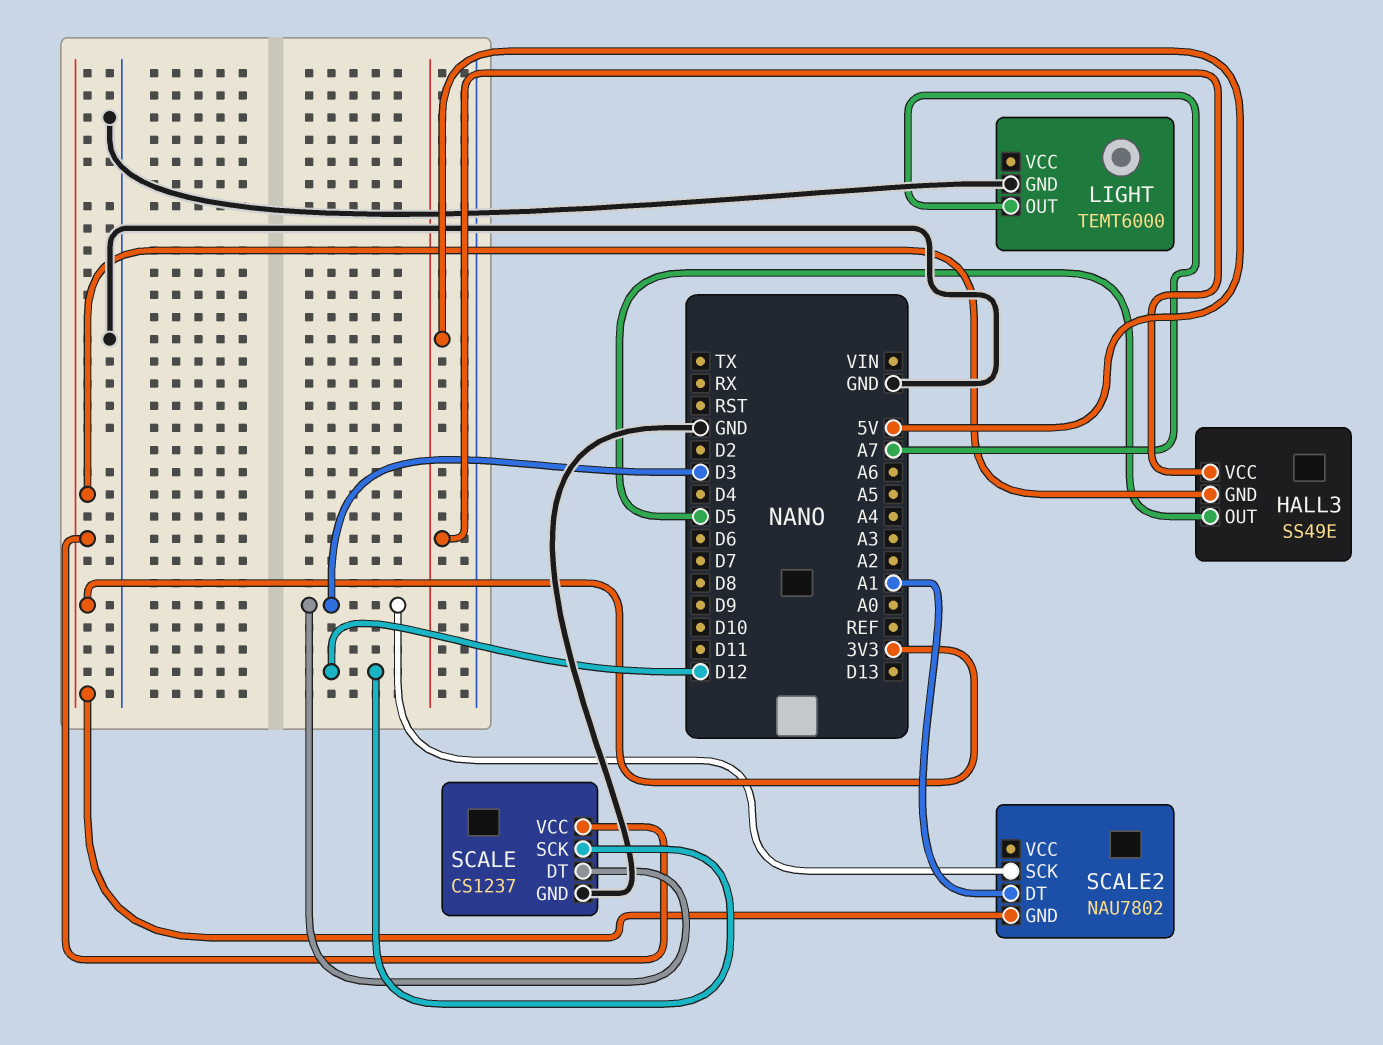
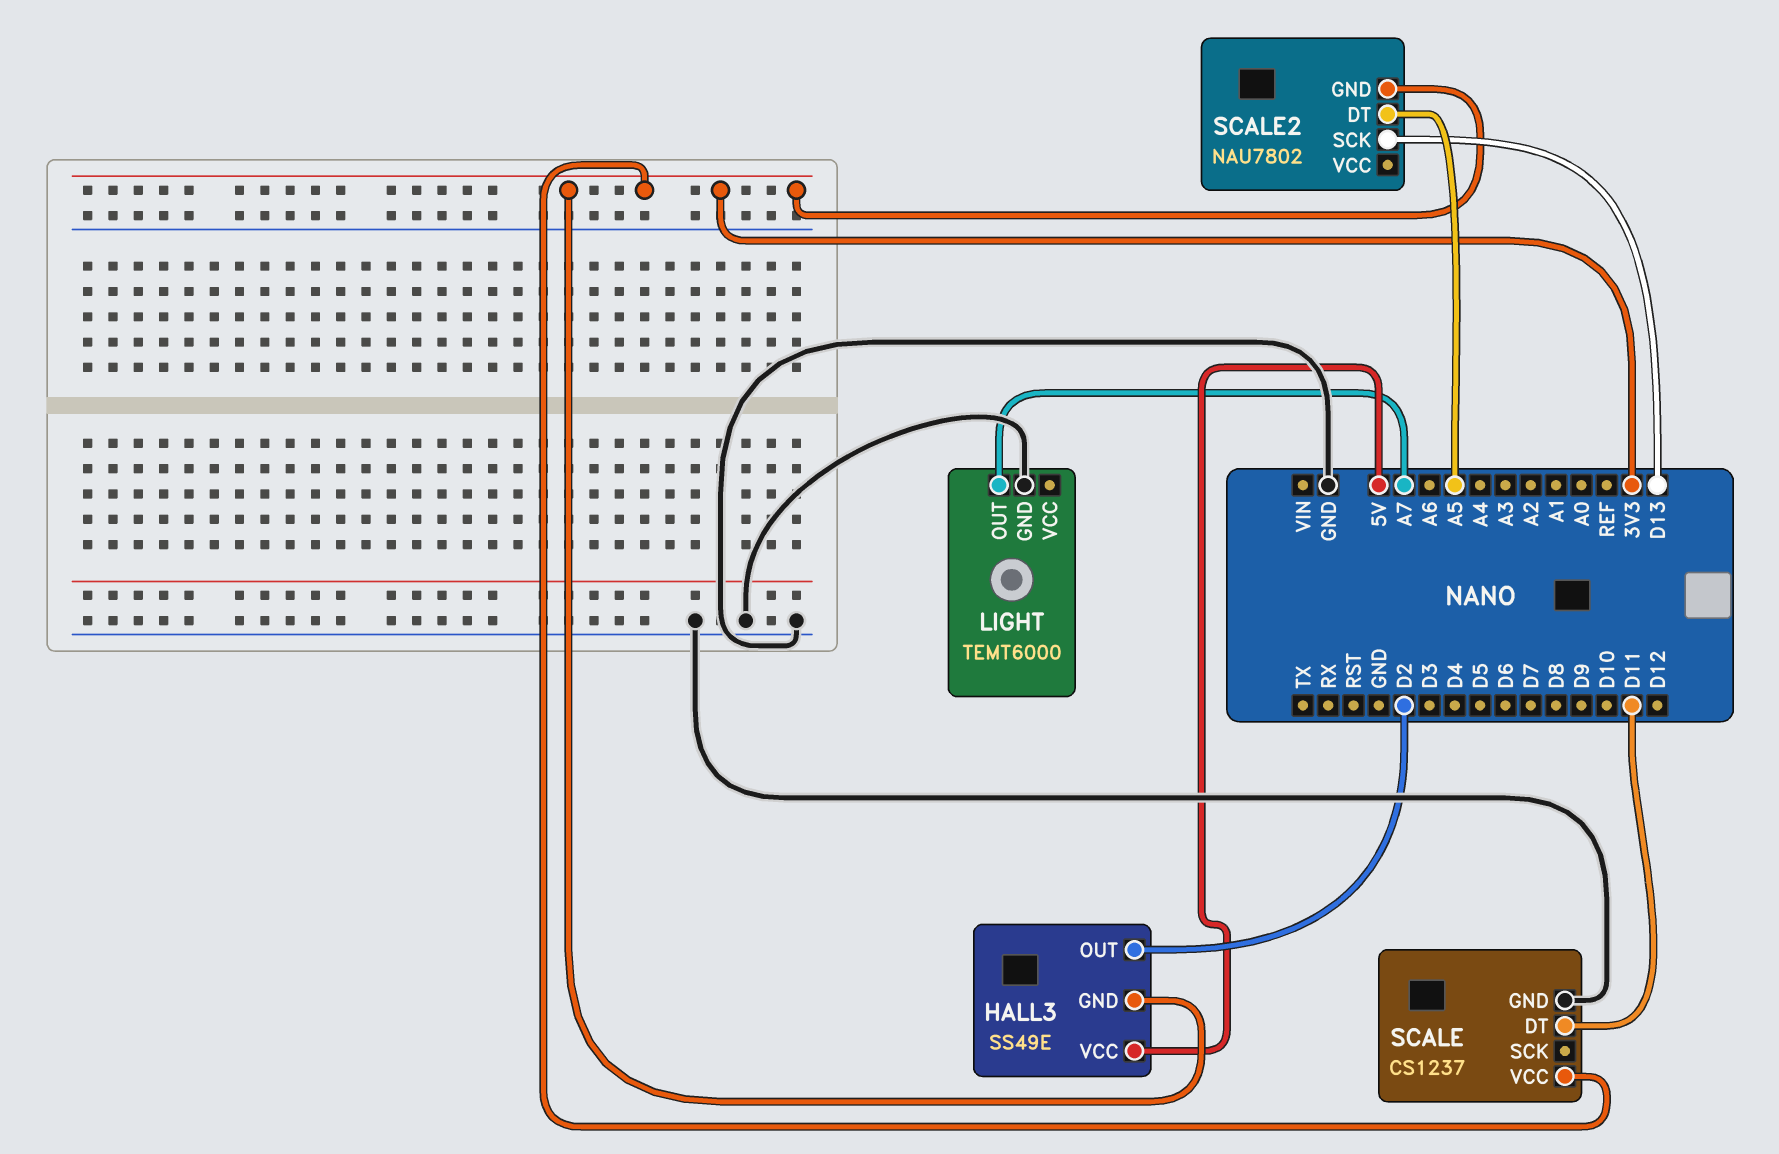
HALL3 pin OUT: D5 -> D2
SCALE pin DT: D3 -> D11
SCALE pin SCK: D12 -> none
SCALE2 pin DT: A1 -> A5
SCALE2 pin SCK: D3 -> D13

